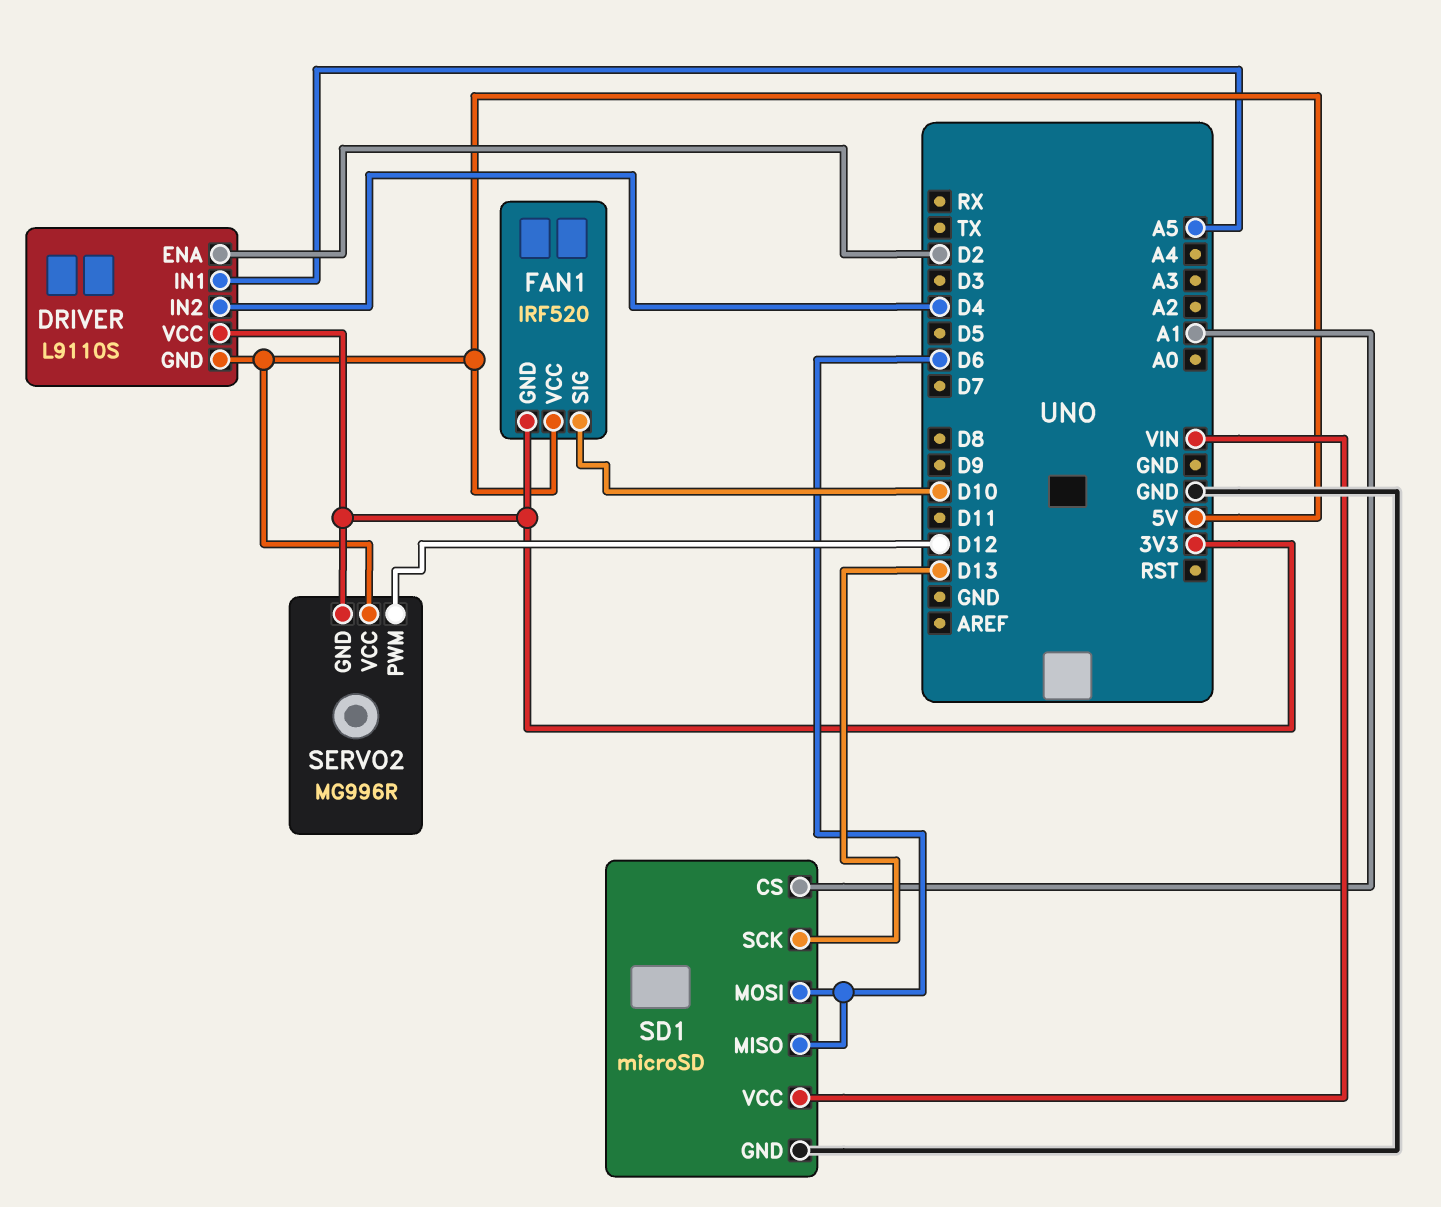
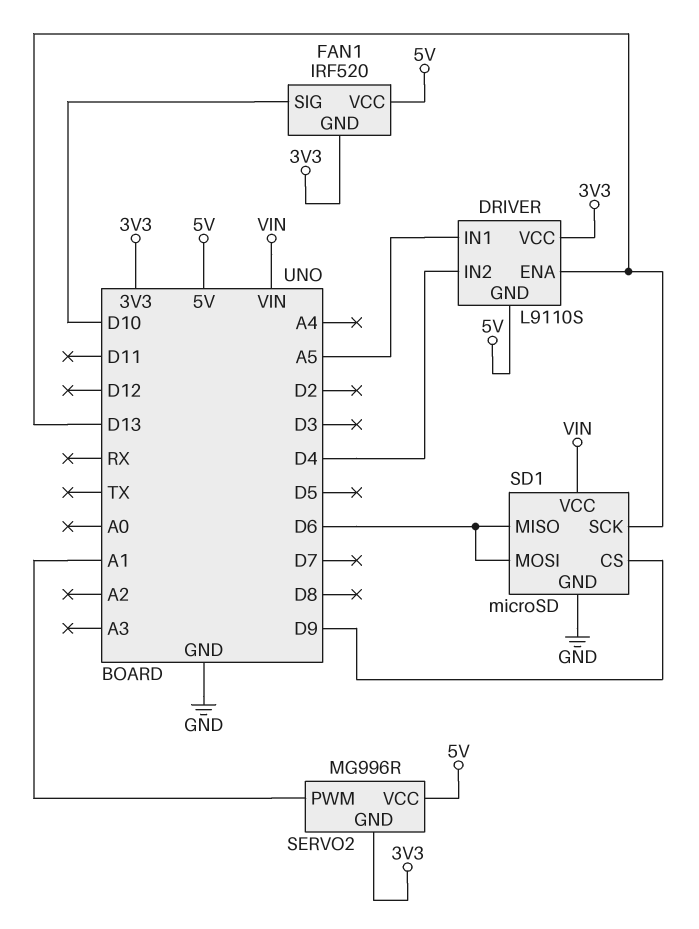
DRIVER pin ENA: D2 -> D13
SD1 pin CS: A1 -> D9
SERVO2 pin PWM: D12 -> A1

